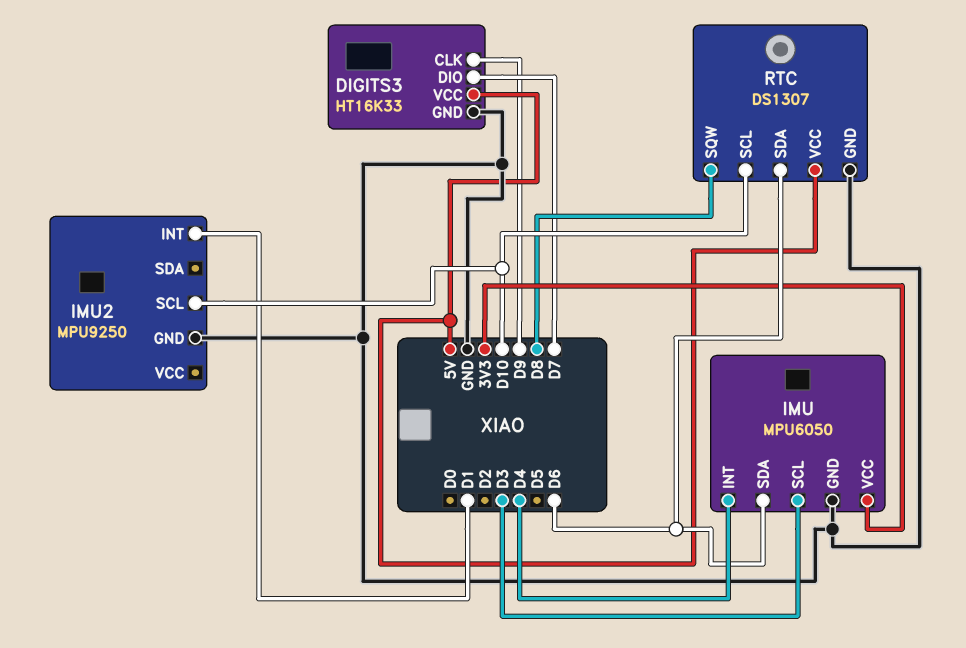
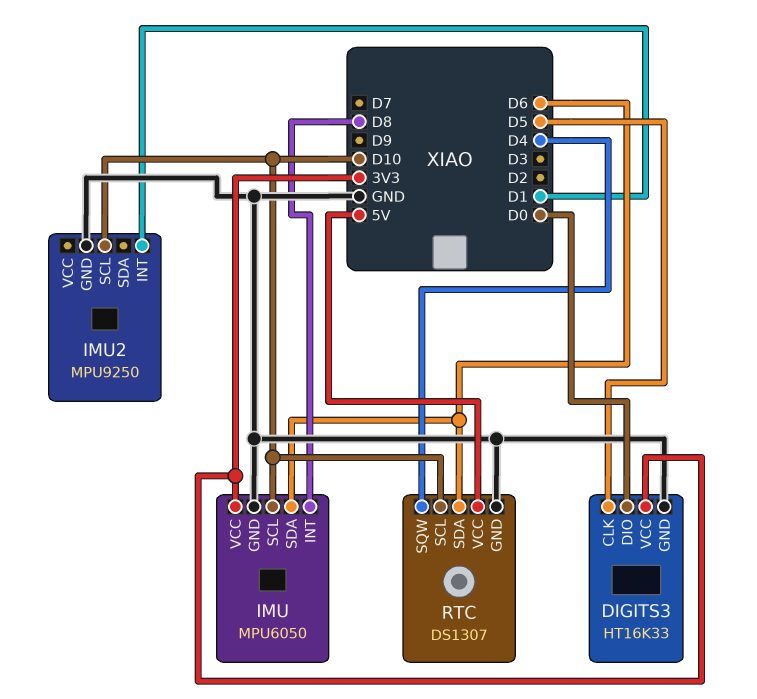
DIGITS3 pin CLK: D9 -> D5
DIGITS3 pin DIO: D7 -> D0
DIGITS3 pin VCC: 5V -> 3V3
IMU pin INT: D4 -> D8
IMU pin SCL: D3 -> D10
RTC pin SQW: D8 -> D4

